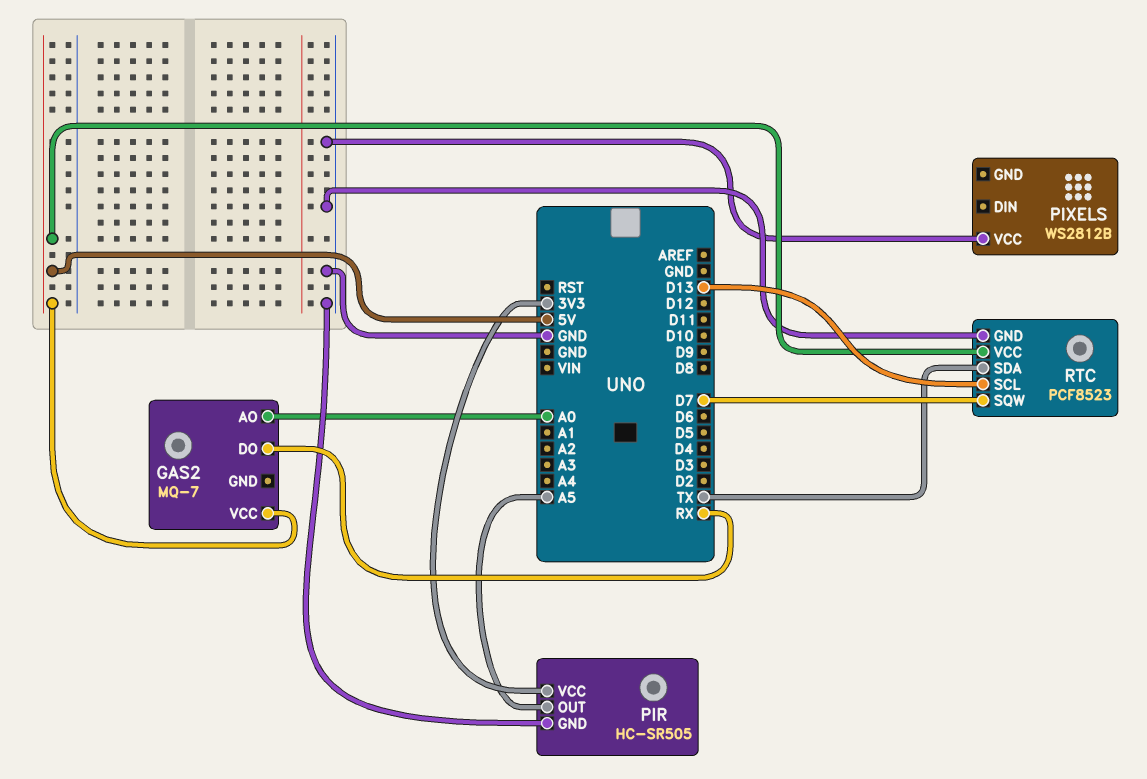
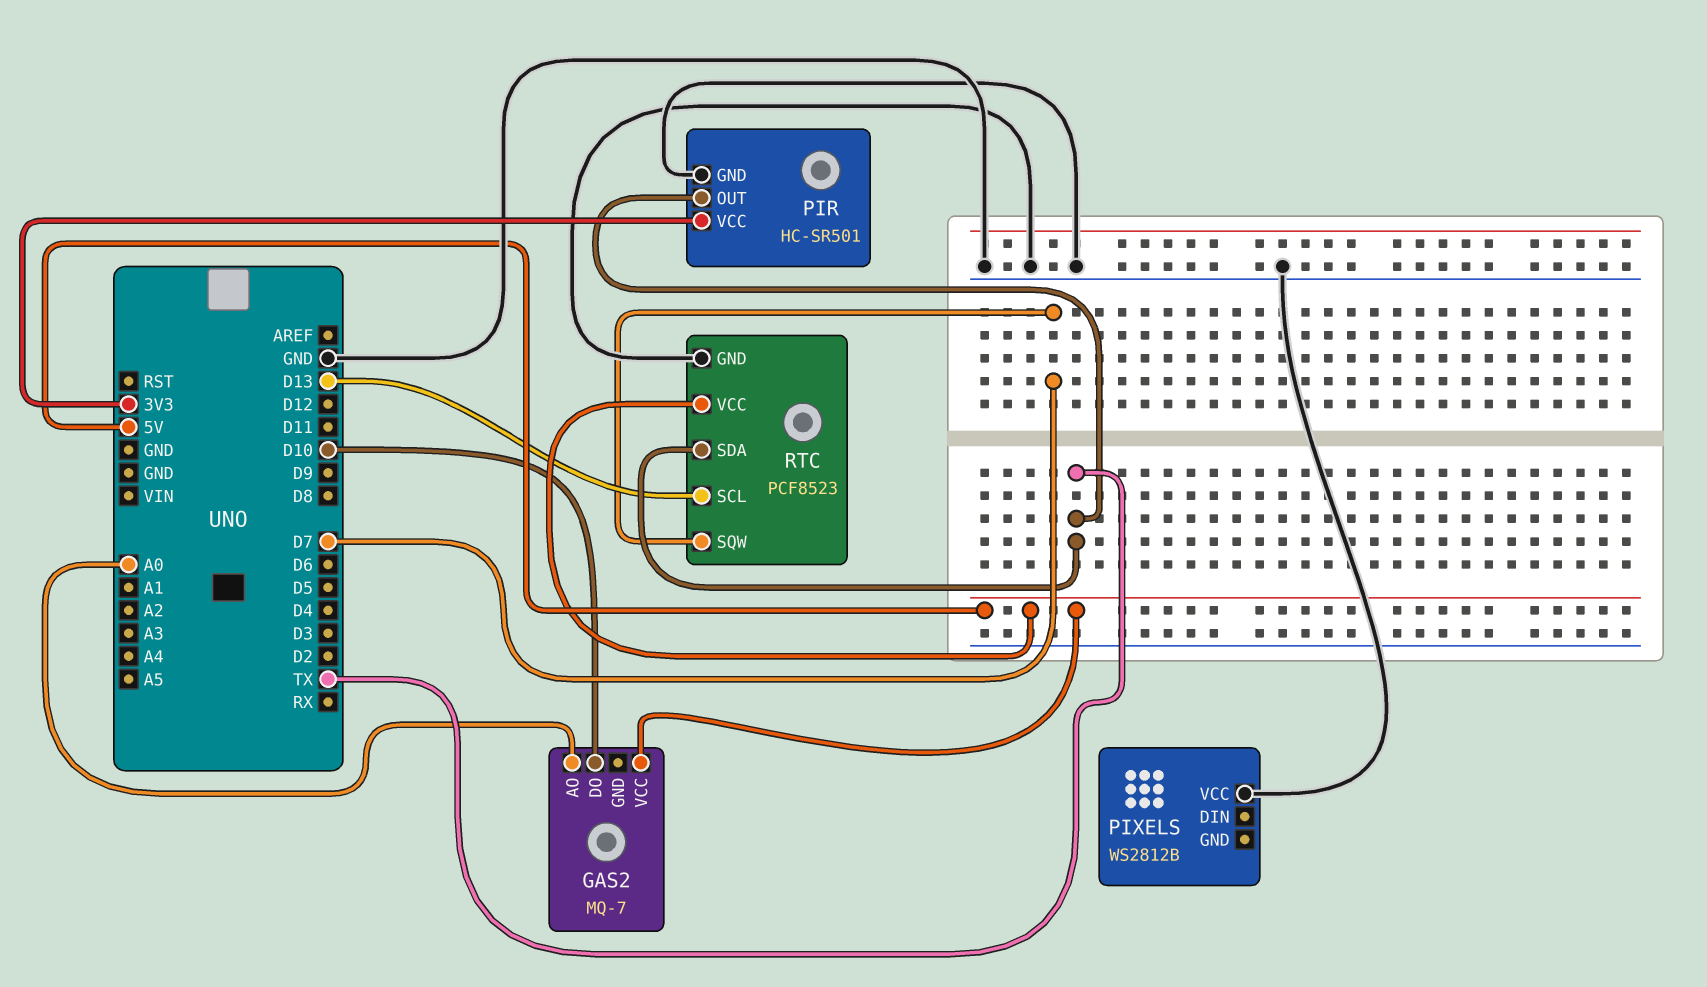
GAS2 pin DO: RX -> D10
PIR: HC-SR505 -> HC-SR501
PIR pin OUT: A5 -> TX

